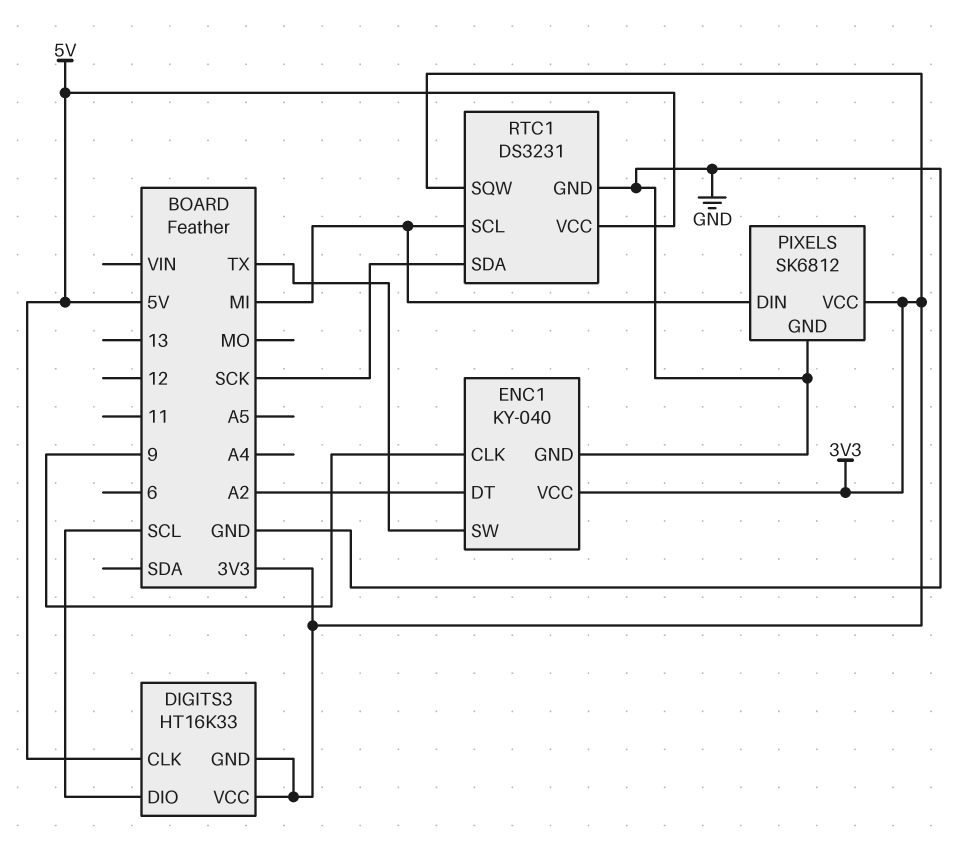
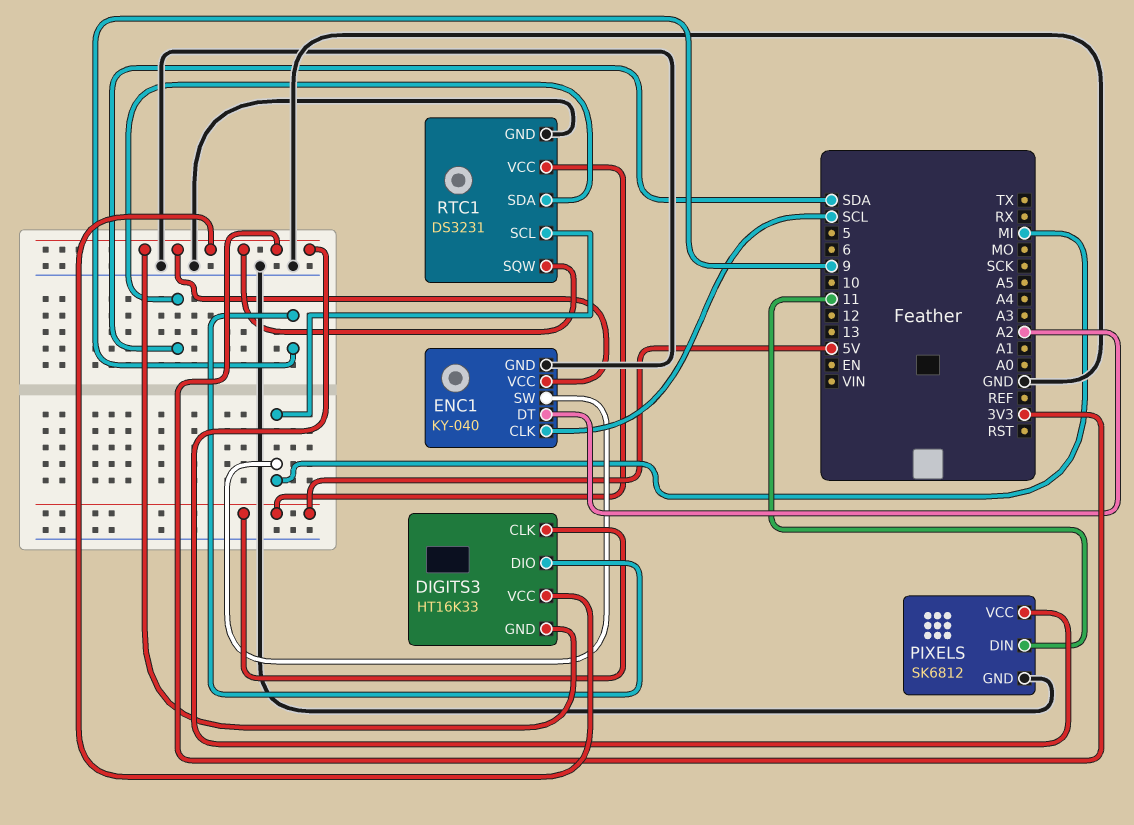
DIGITS3 pin DIO: SCL -> 9
ENC1 pin CLK: 9 -> SCL
ENC1 pin SW: TX -> MI
PIXELS pin DIN: MI -> 11
RTC1 pin SDA: SCK -> SDA

